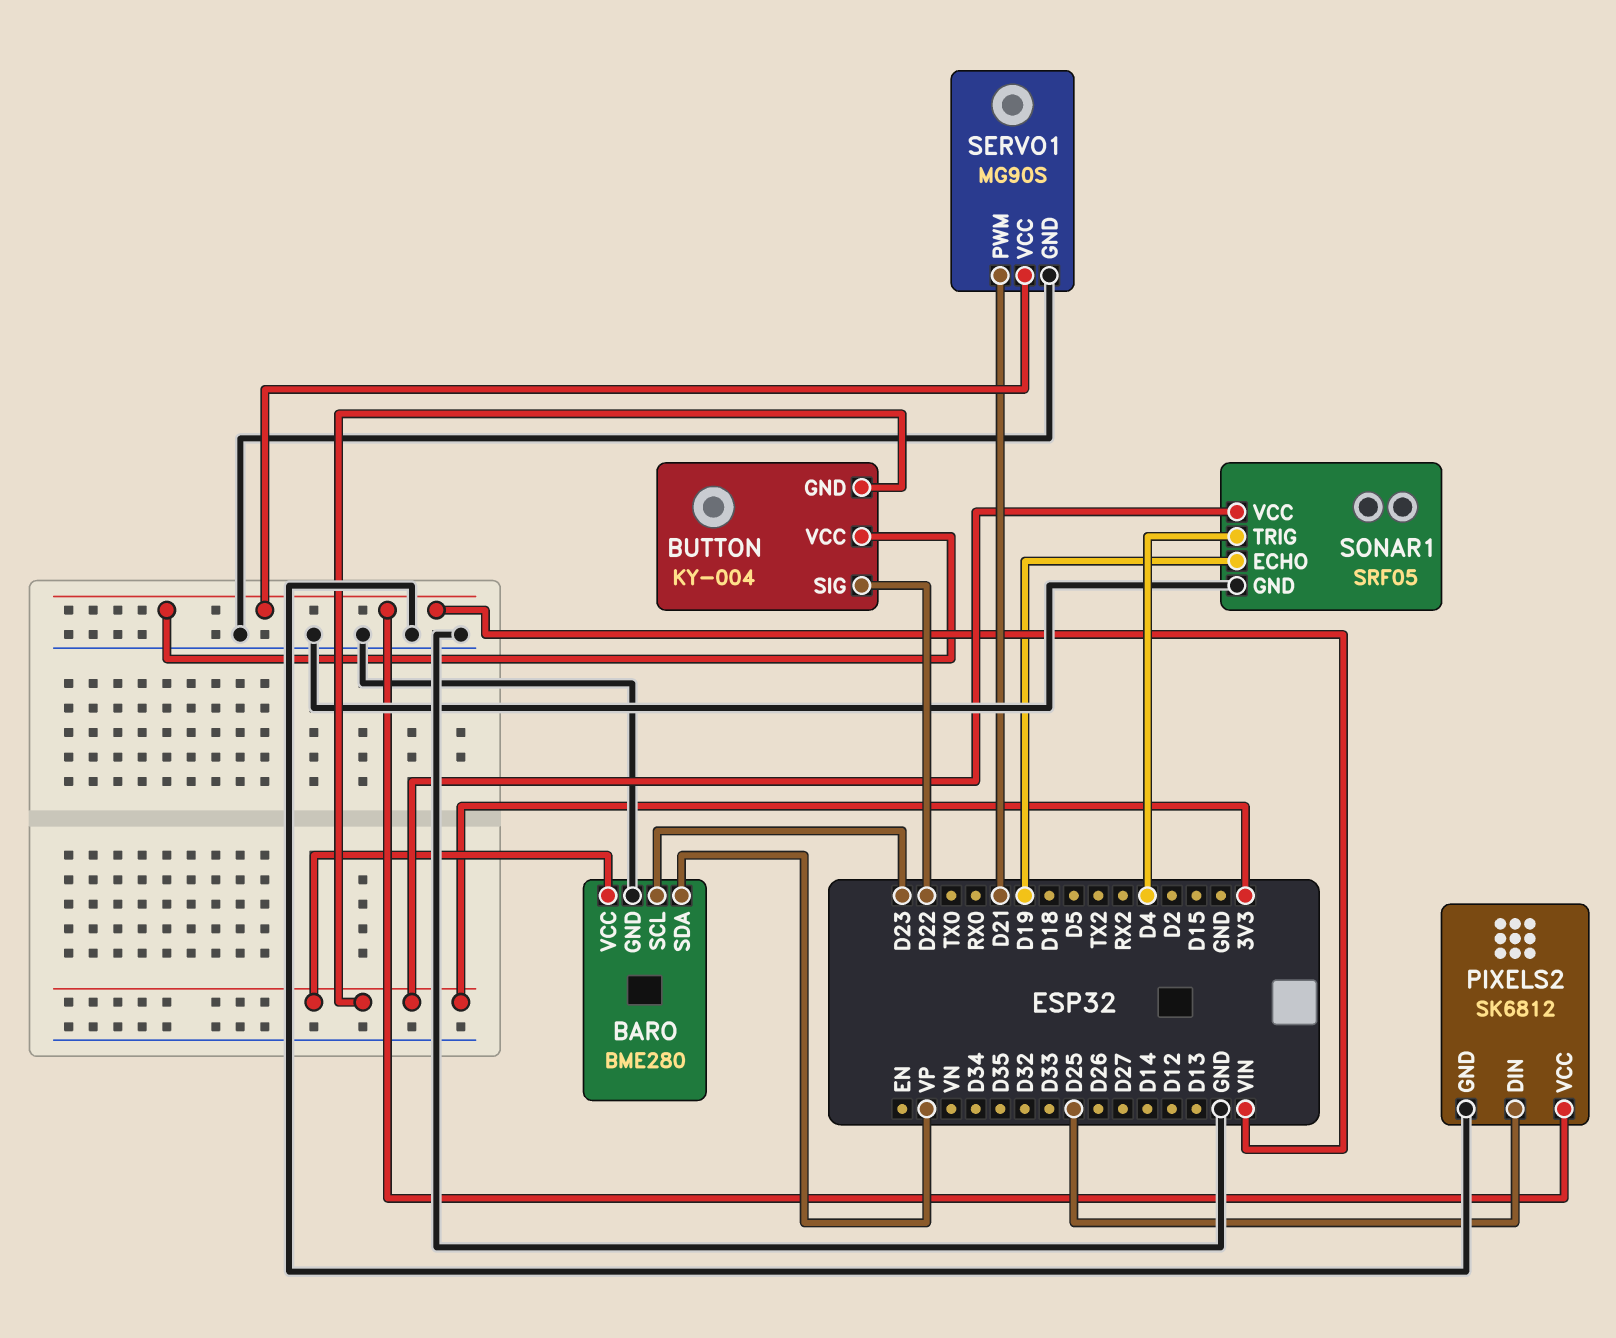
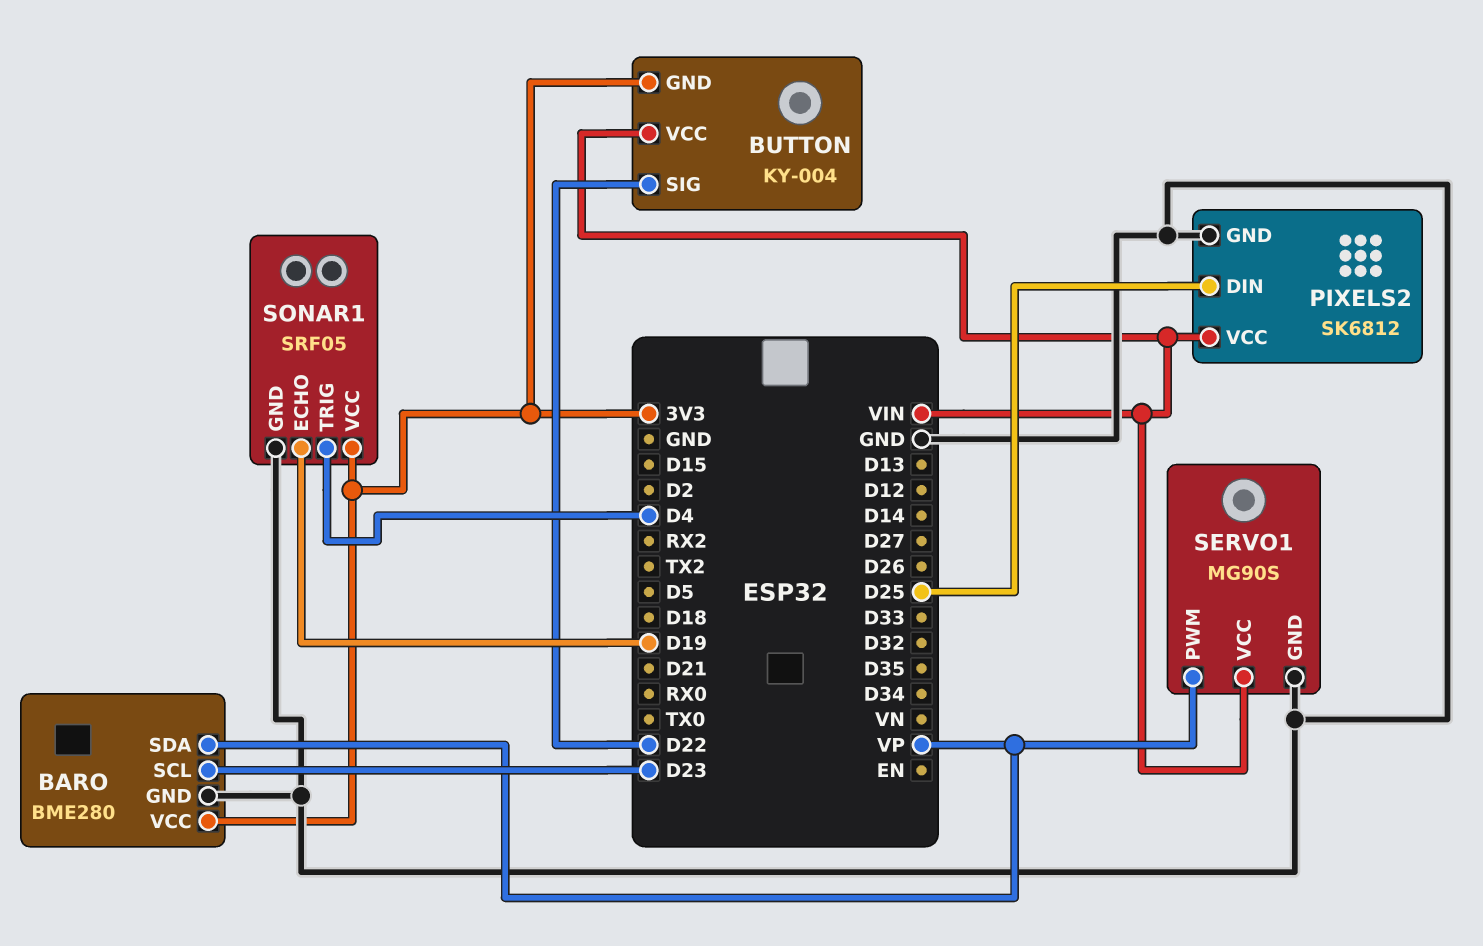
SERVO1 pin PWM: D21 -> VP

